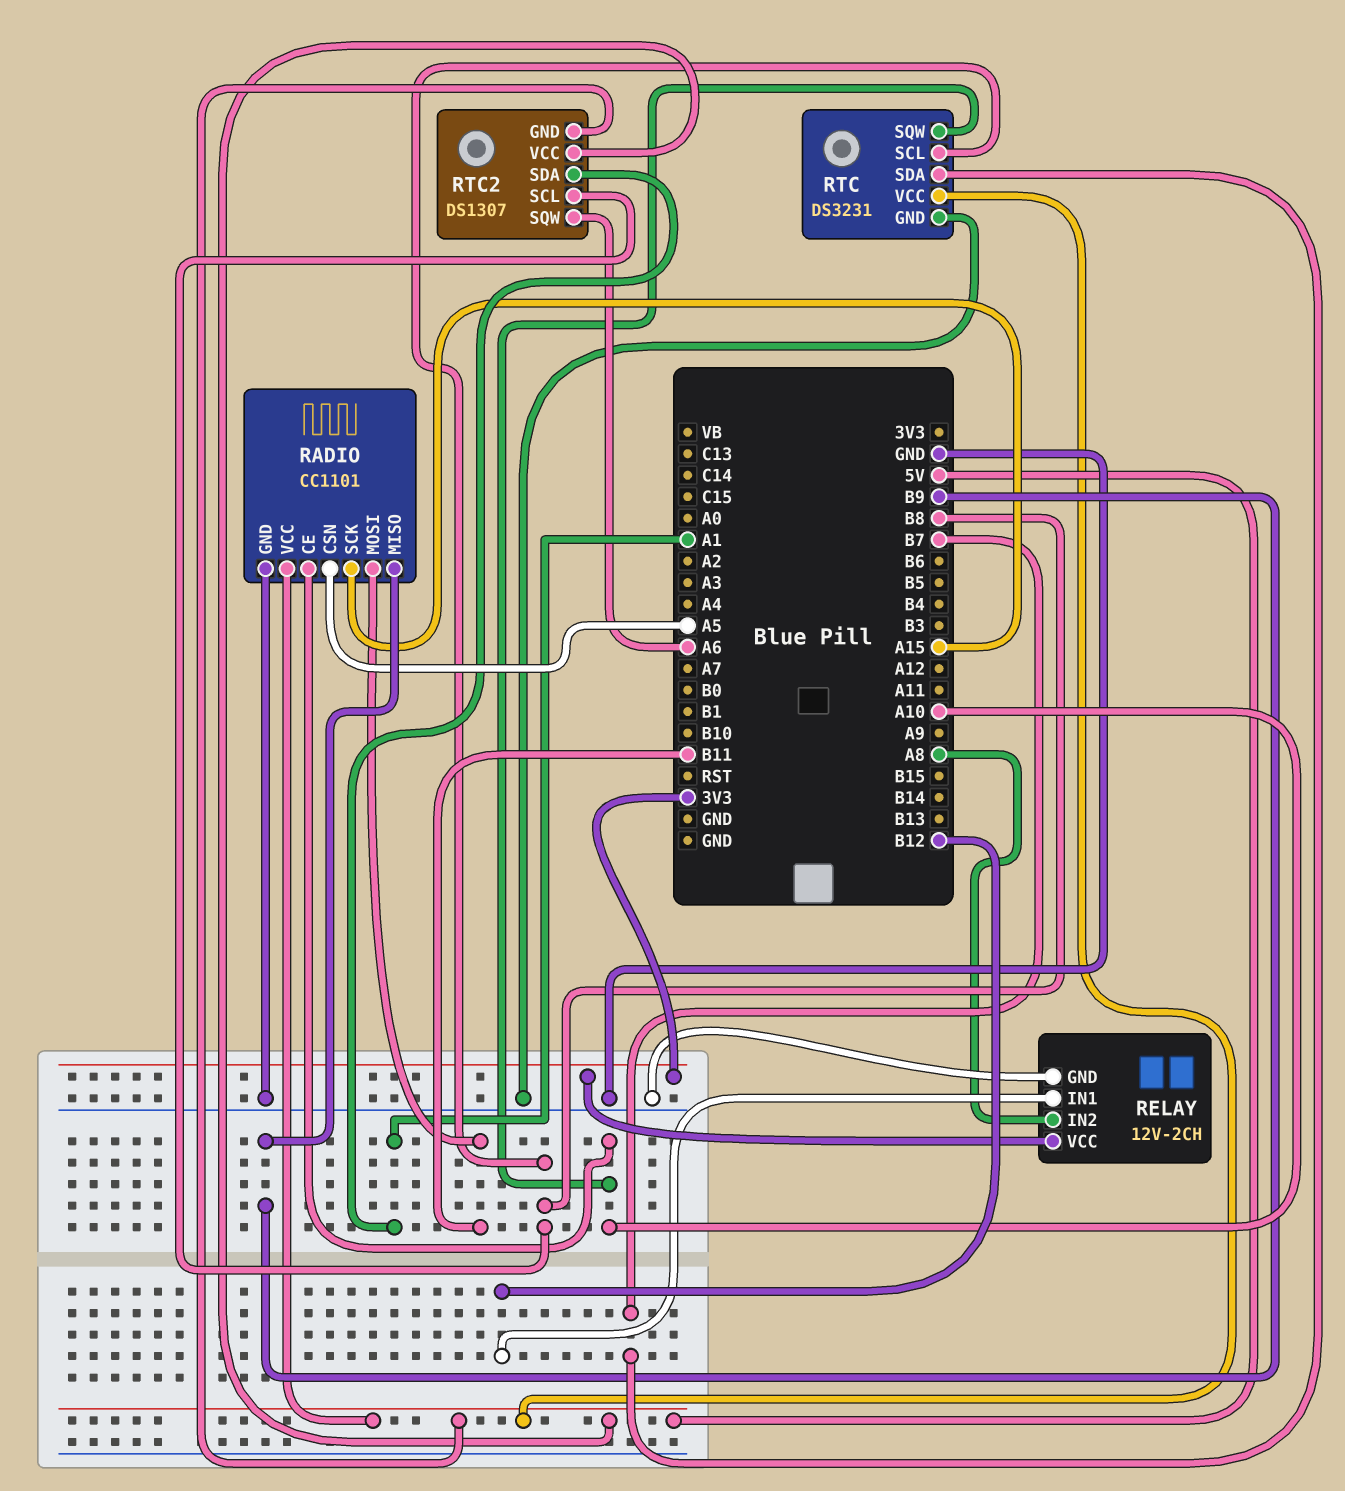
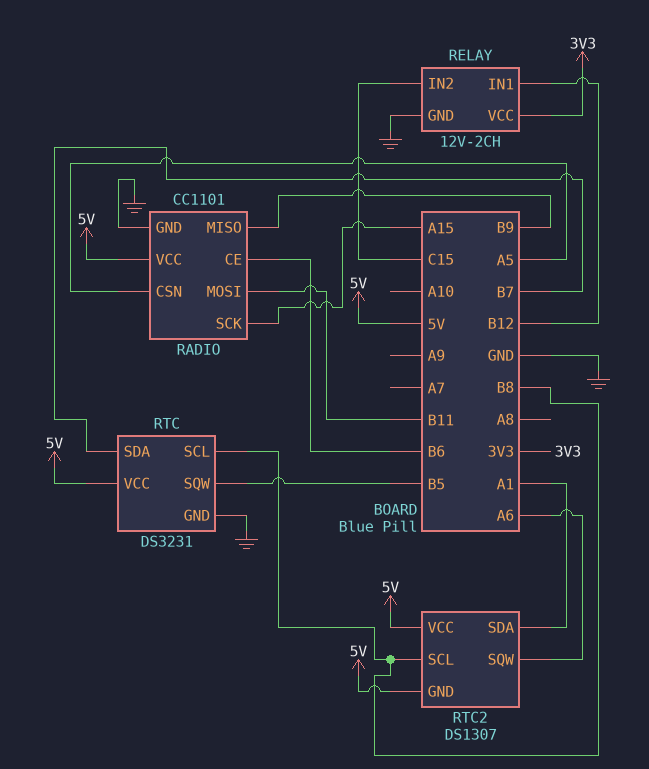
RADIO pin CE: A10 -> B6
RELAY pin IN2: A8 -> C15
RTC pin SQW: A10 -> B5

